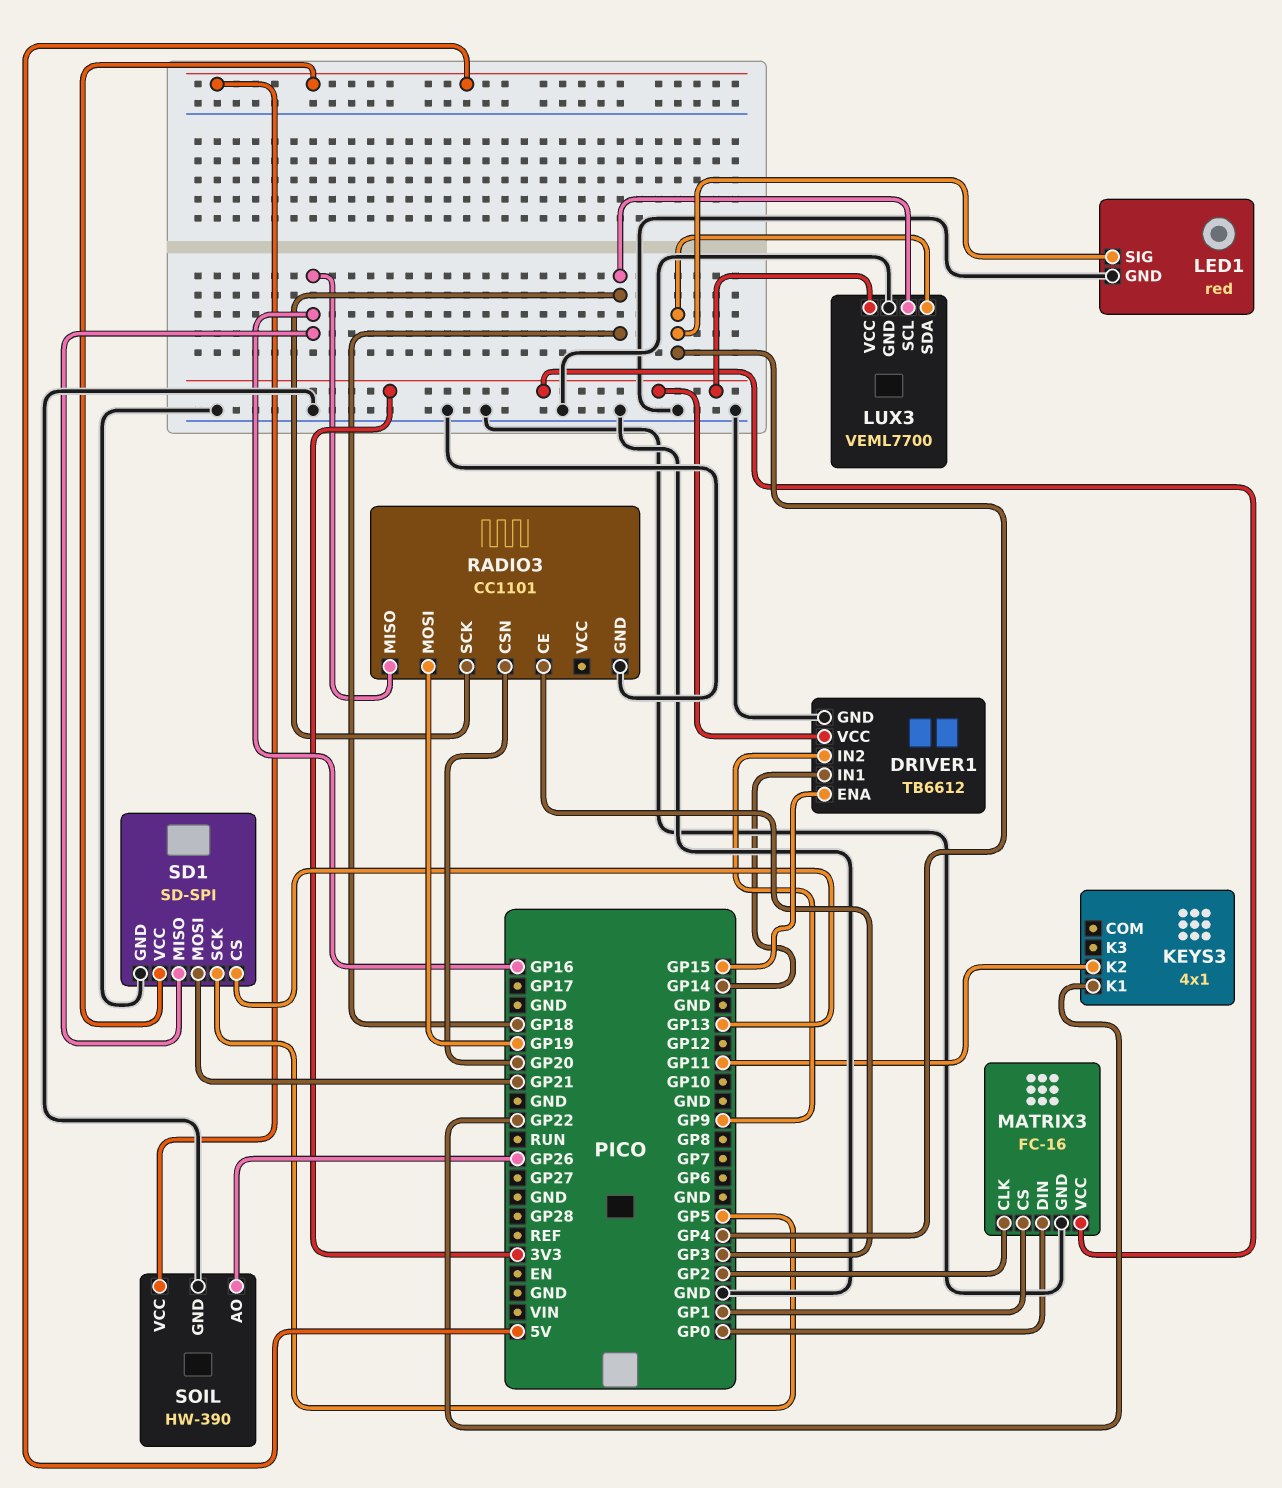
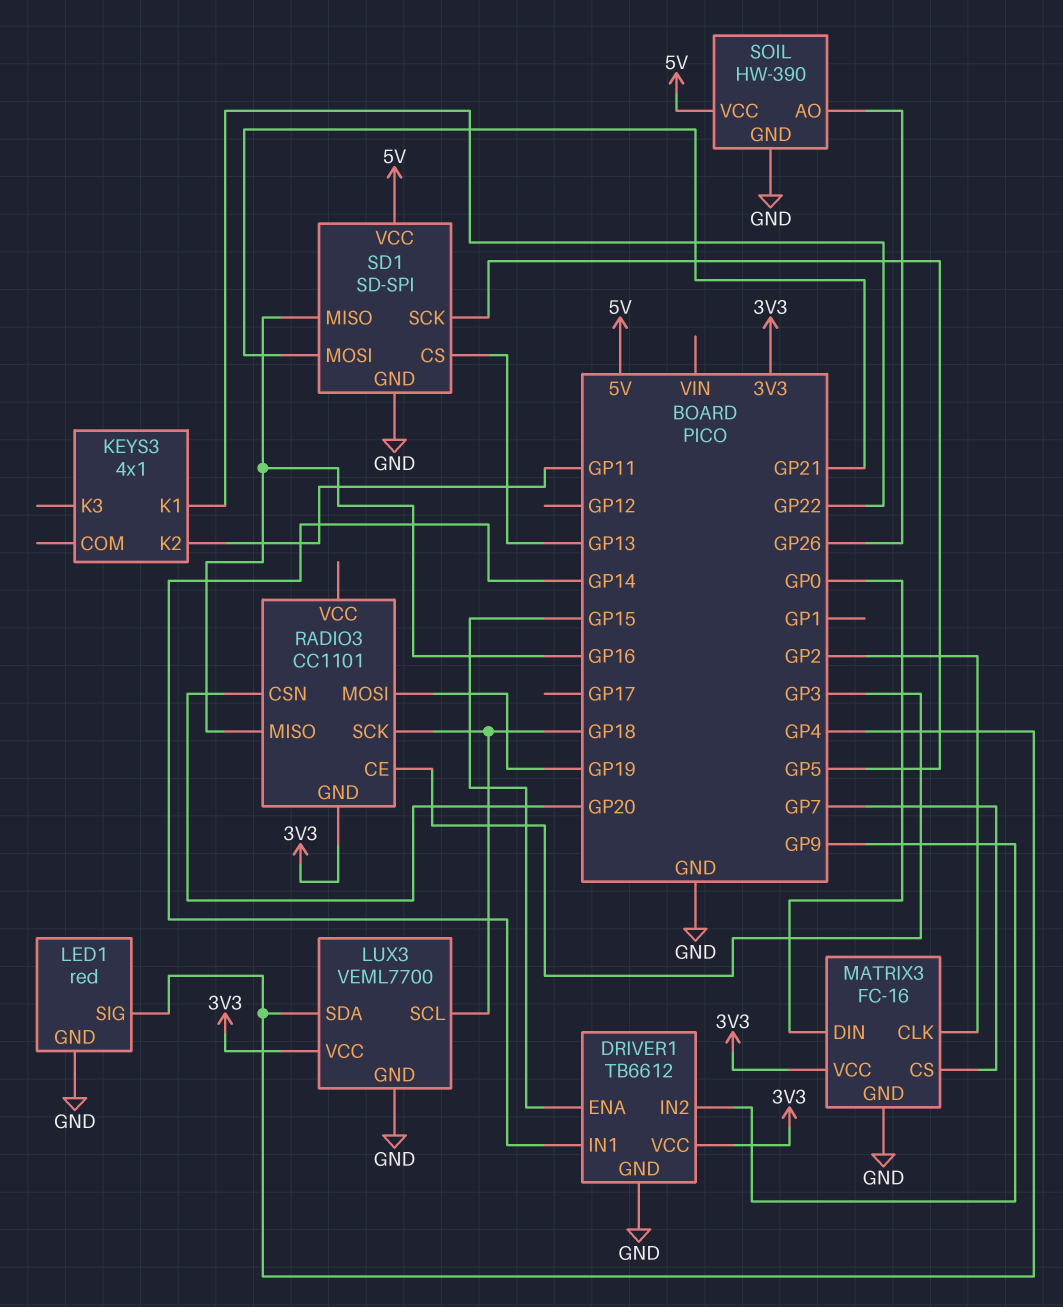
MATRIX3 pin CS: GP1 -> GP7
RADIO3 pin GND: GND -> 3V3

